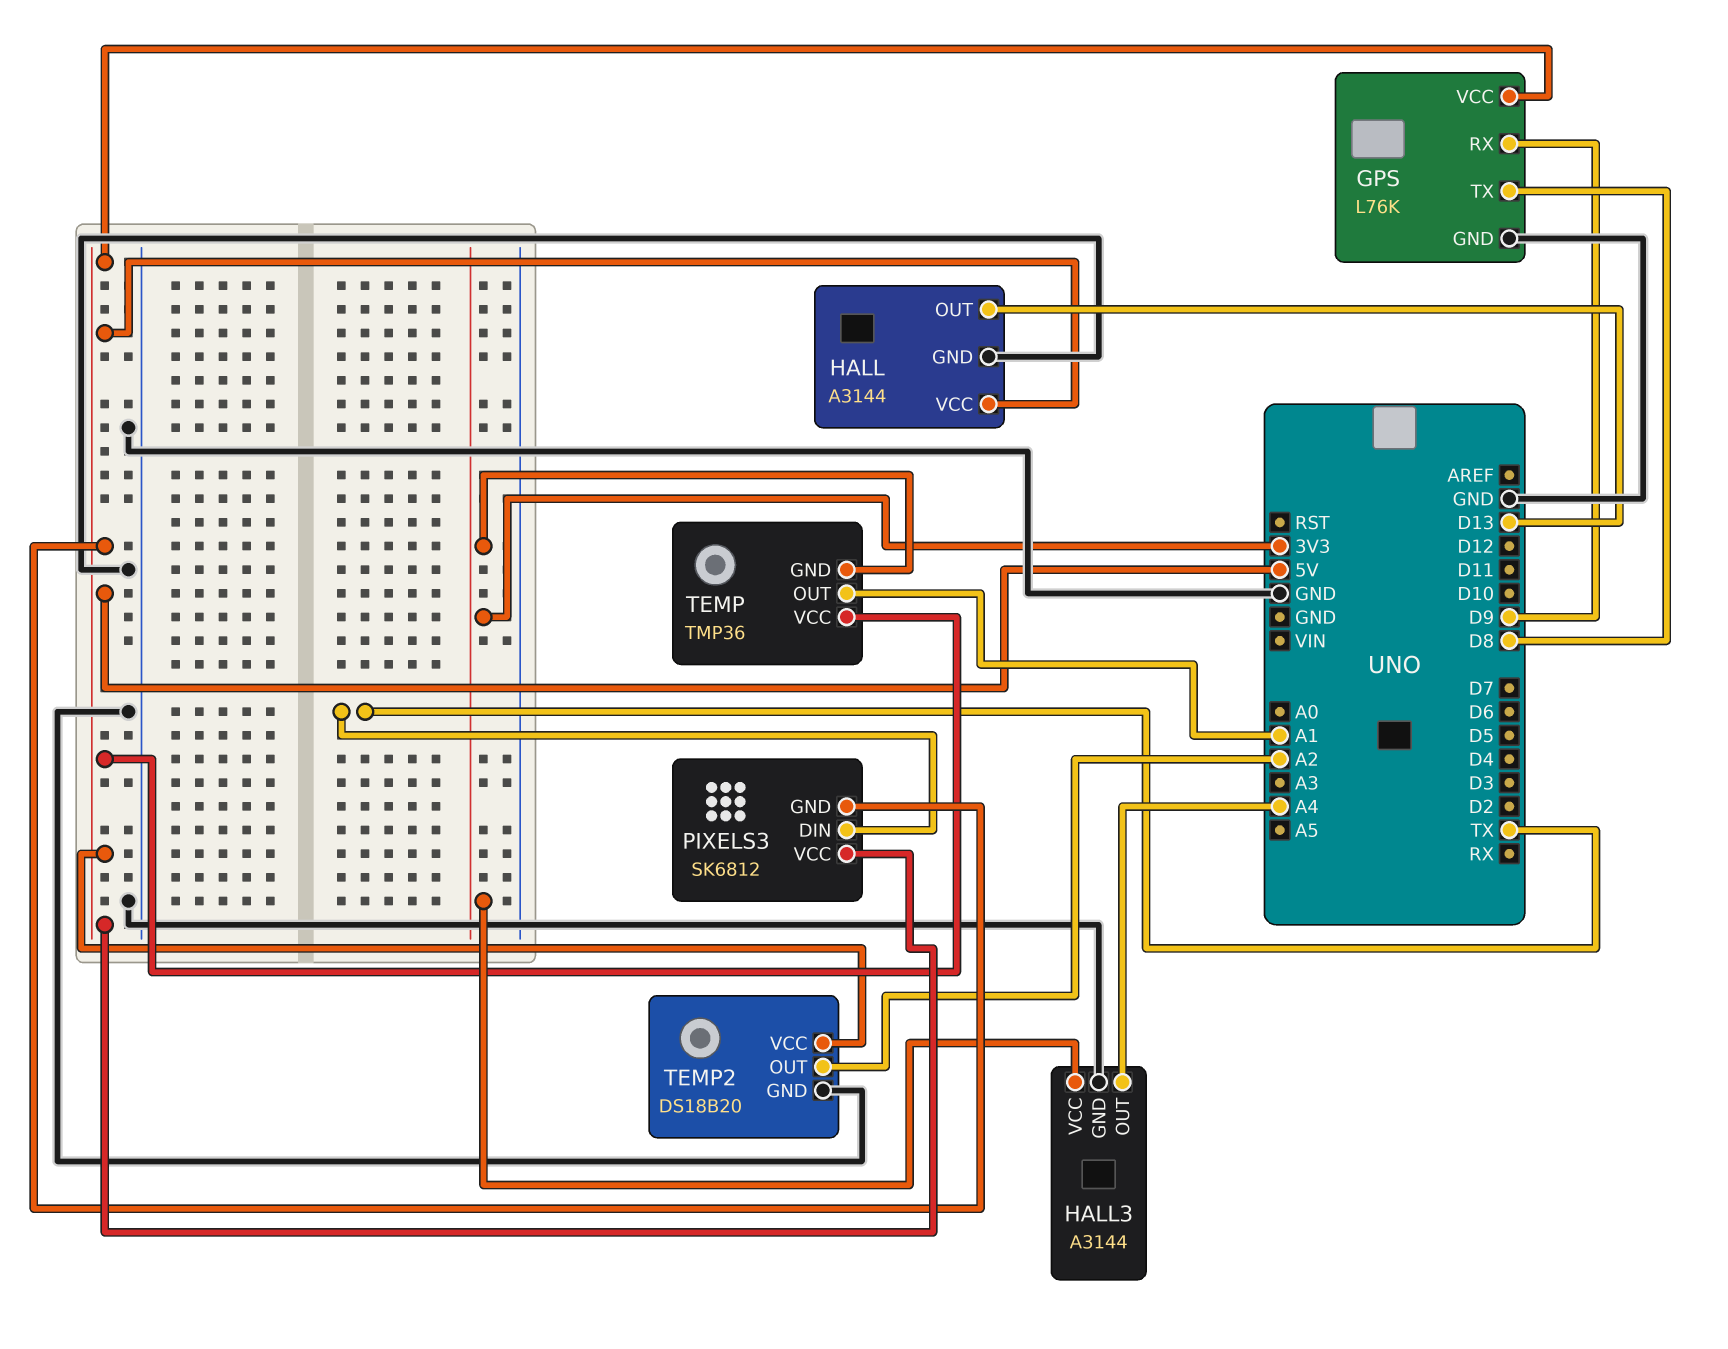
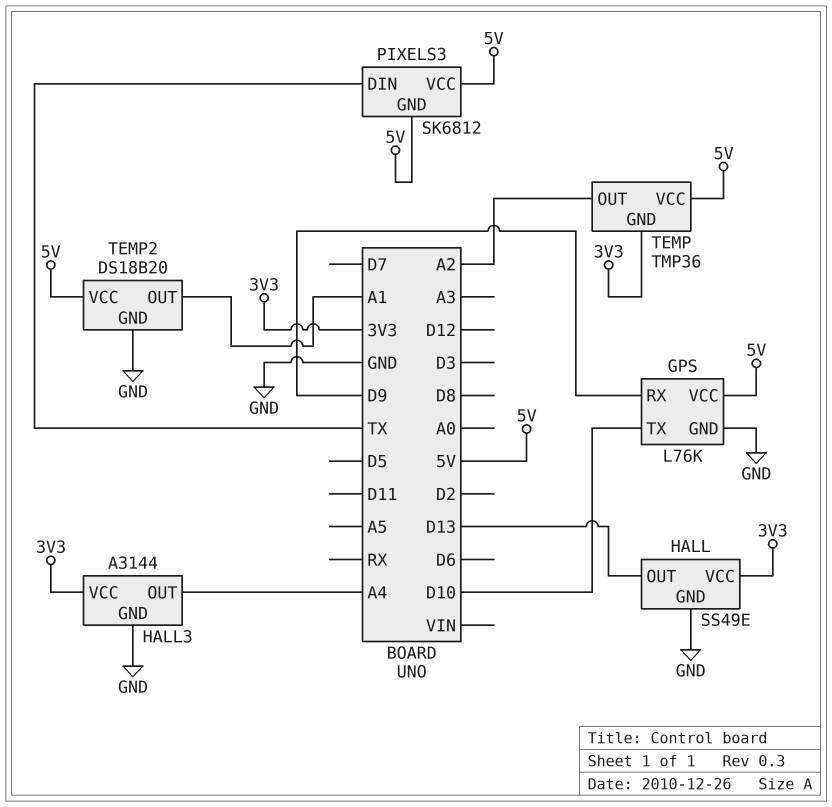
GPS pin TX: D8 -> D10
HALL: A3144 -> SS49E
HALL pin VCC: 5V -> 3V3
TEMP pin OUT: A1 -> A2
TEMP2 pin OUT: A2 -> A1

